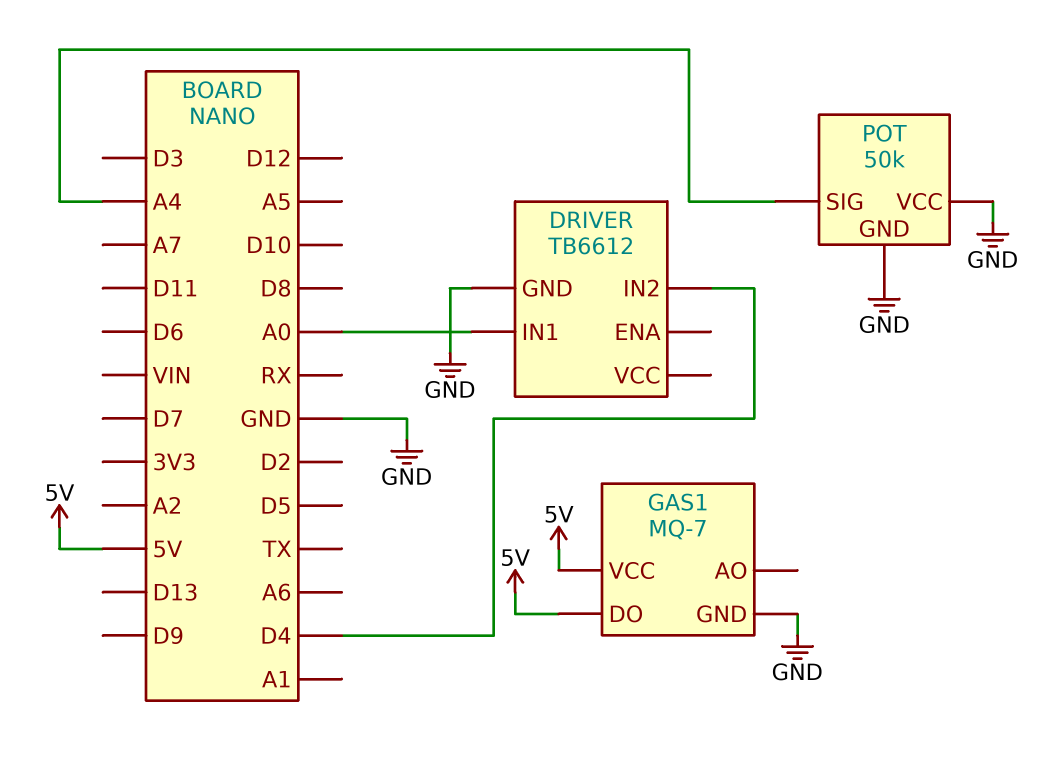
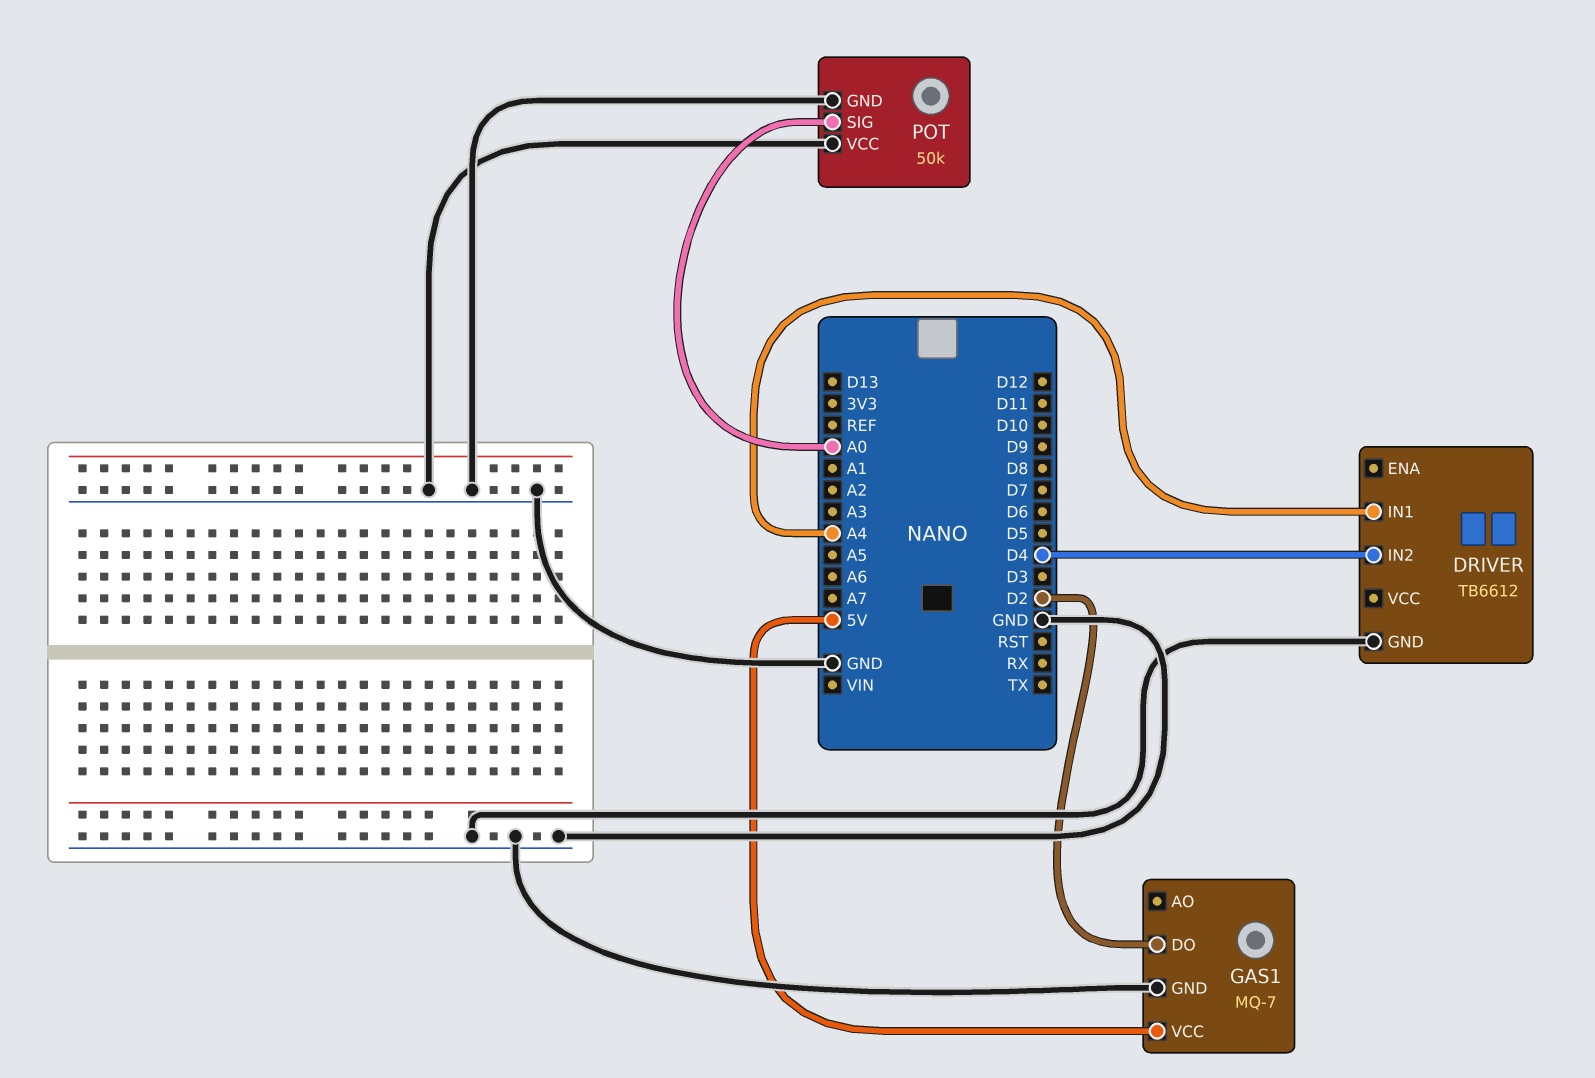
DRIVER pin IN1: A0 -> A4
GAS1 pin DO: 5V -> D2
POT pin SIG: A4 -> A0

